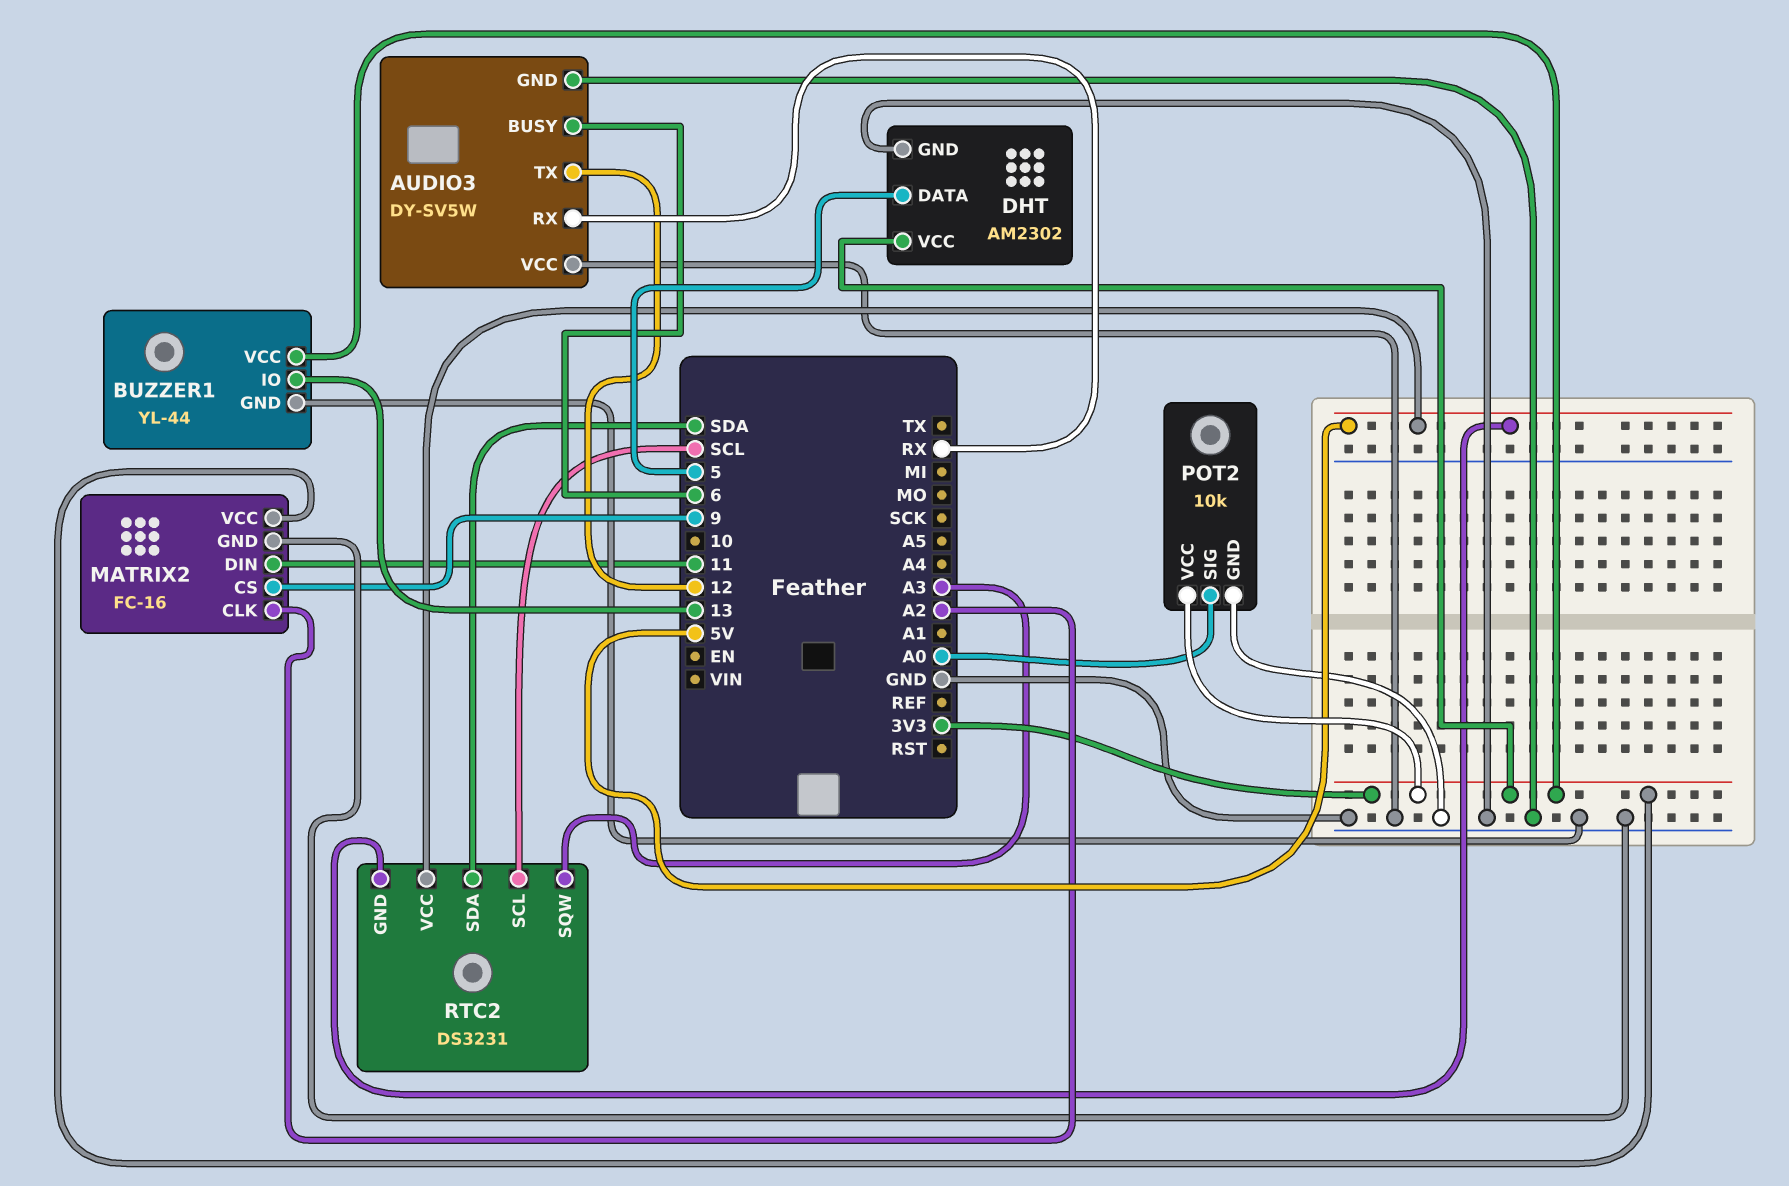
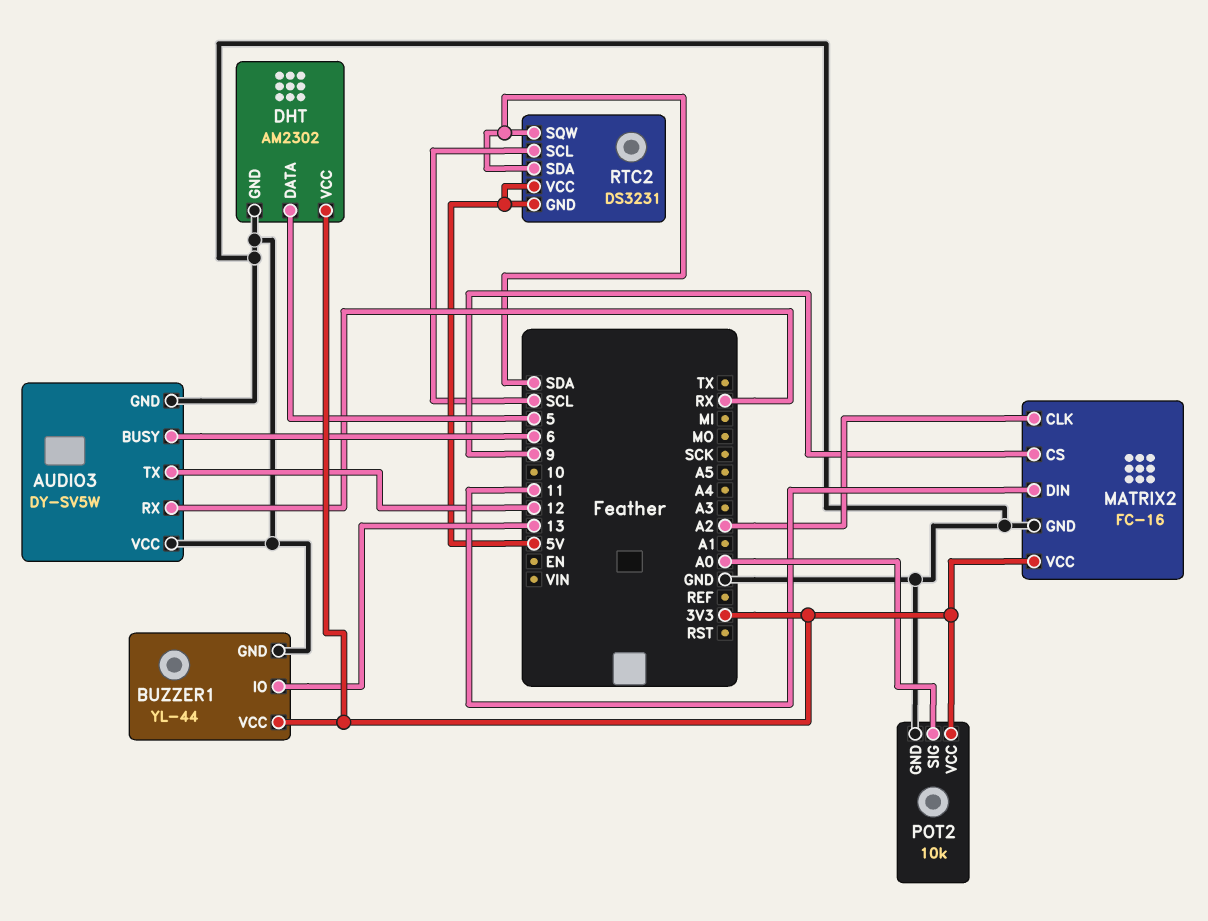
RTC2 pin SQW: A3 -> SDA

